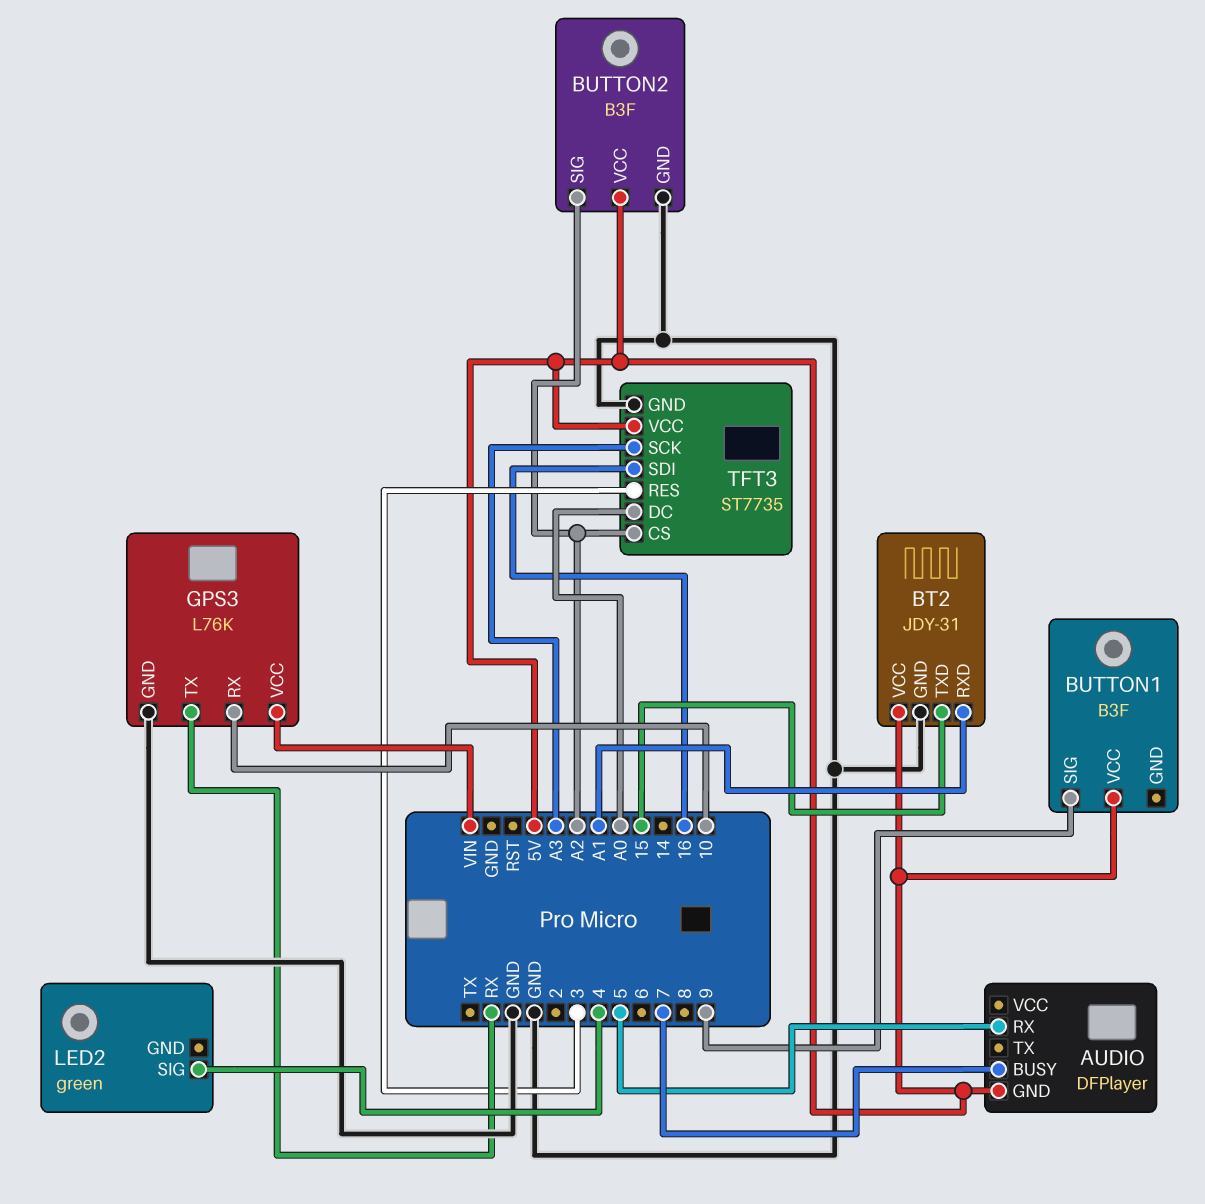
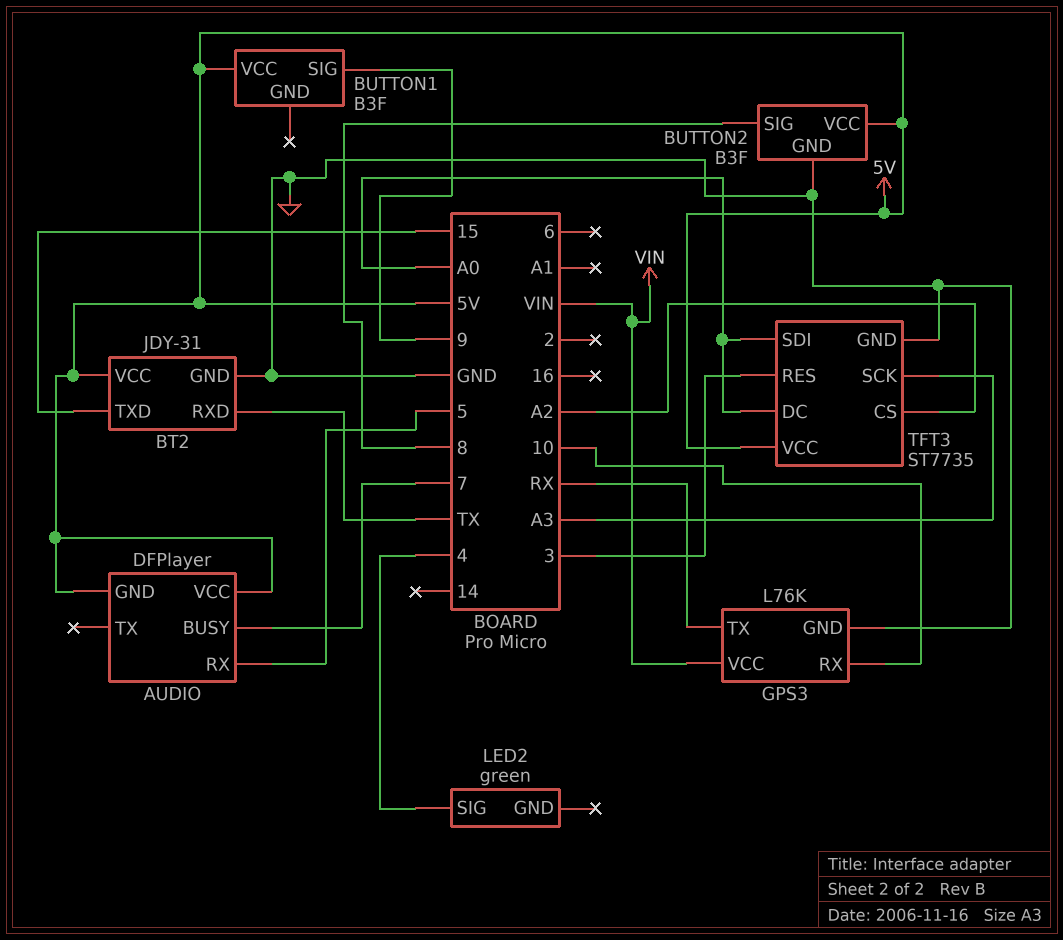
AUDIO pin VCC: none -> 5V
BT2 pin RXD: A1 -> TX
BUTTON2 pin SIG: A2 -> 8
TFT3 pin SDI: 16 -> A0

